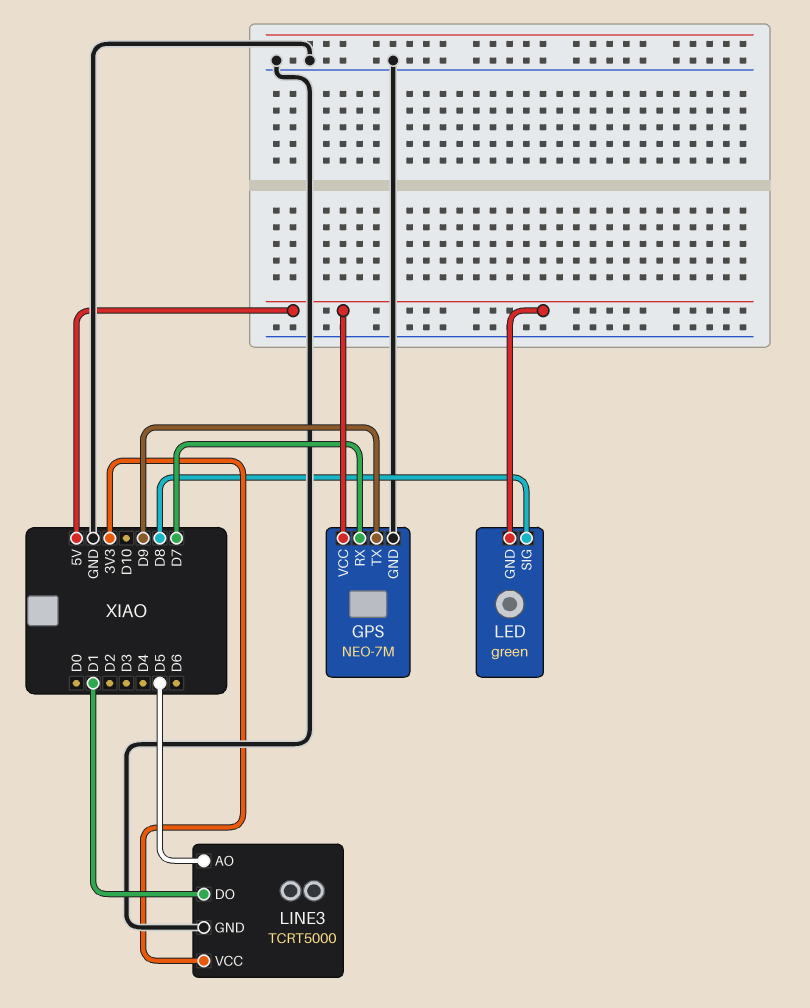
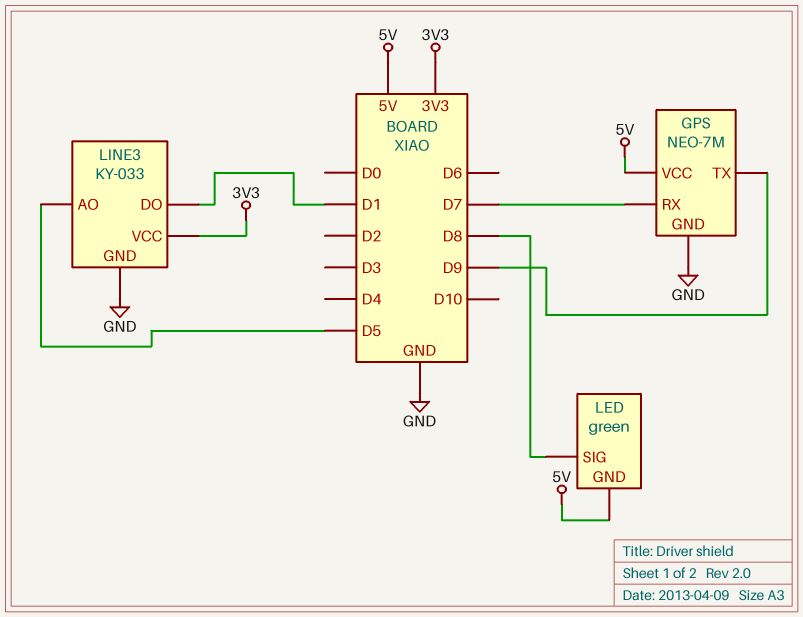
LINE3: TCRT5000 -> KY-033

